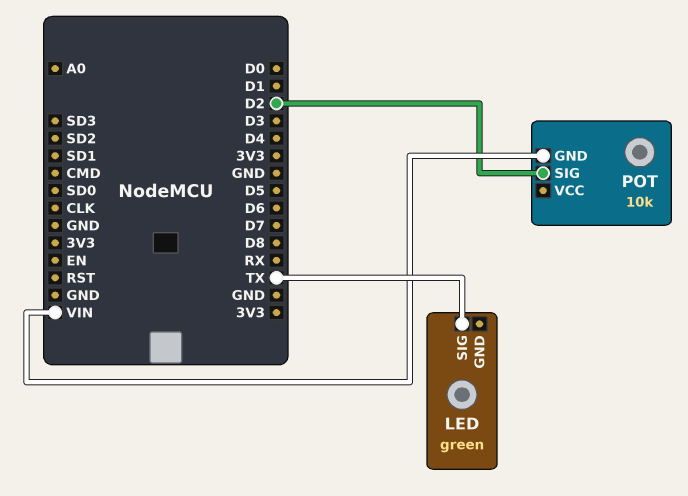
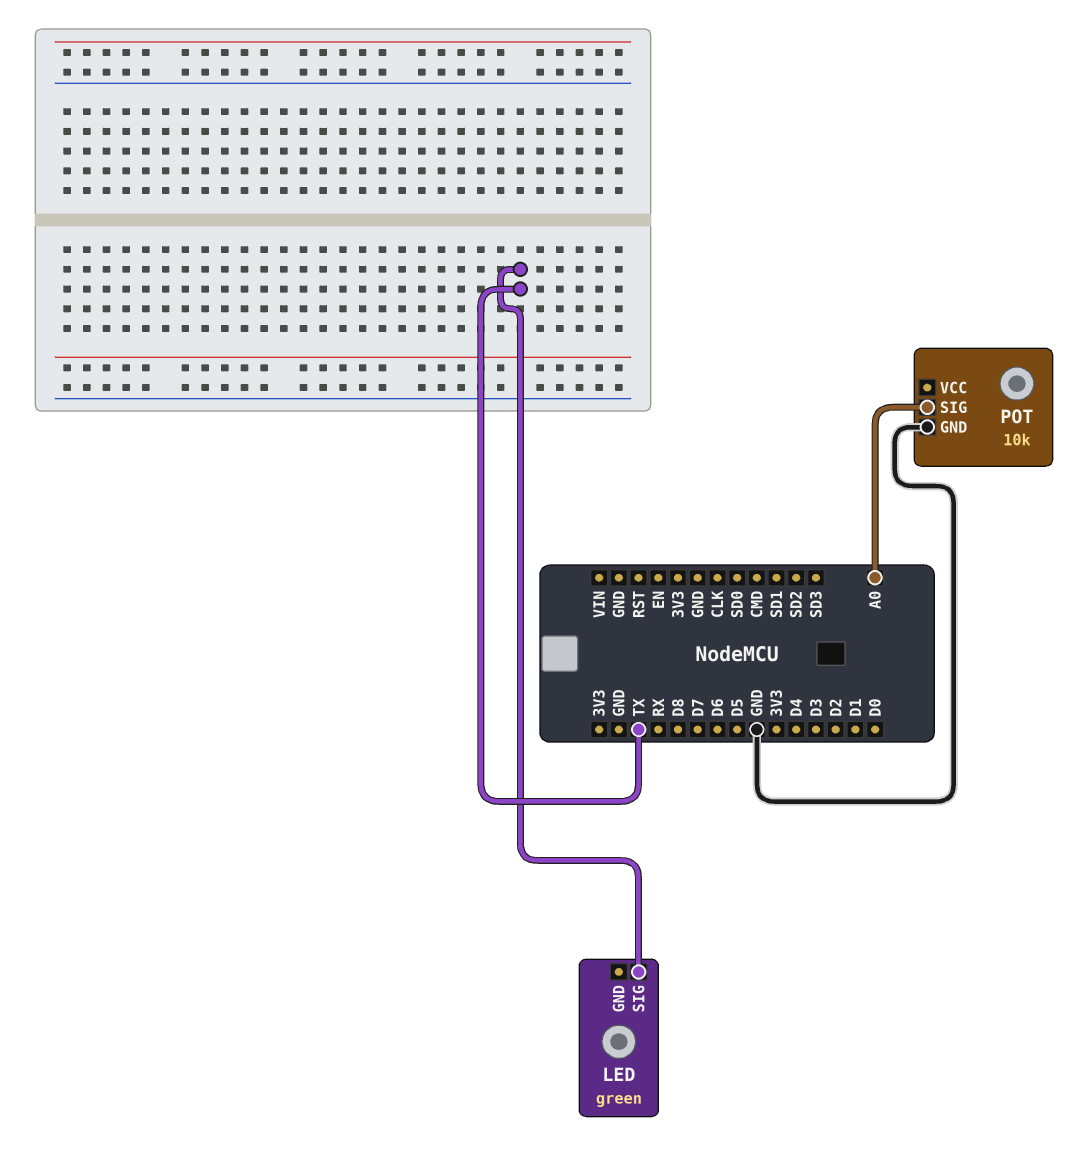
POT pin GND: VIN -> GND
POT pin SIG: D2 -> A0

